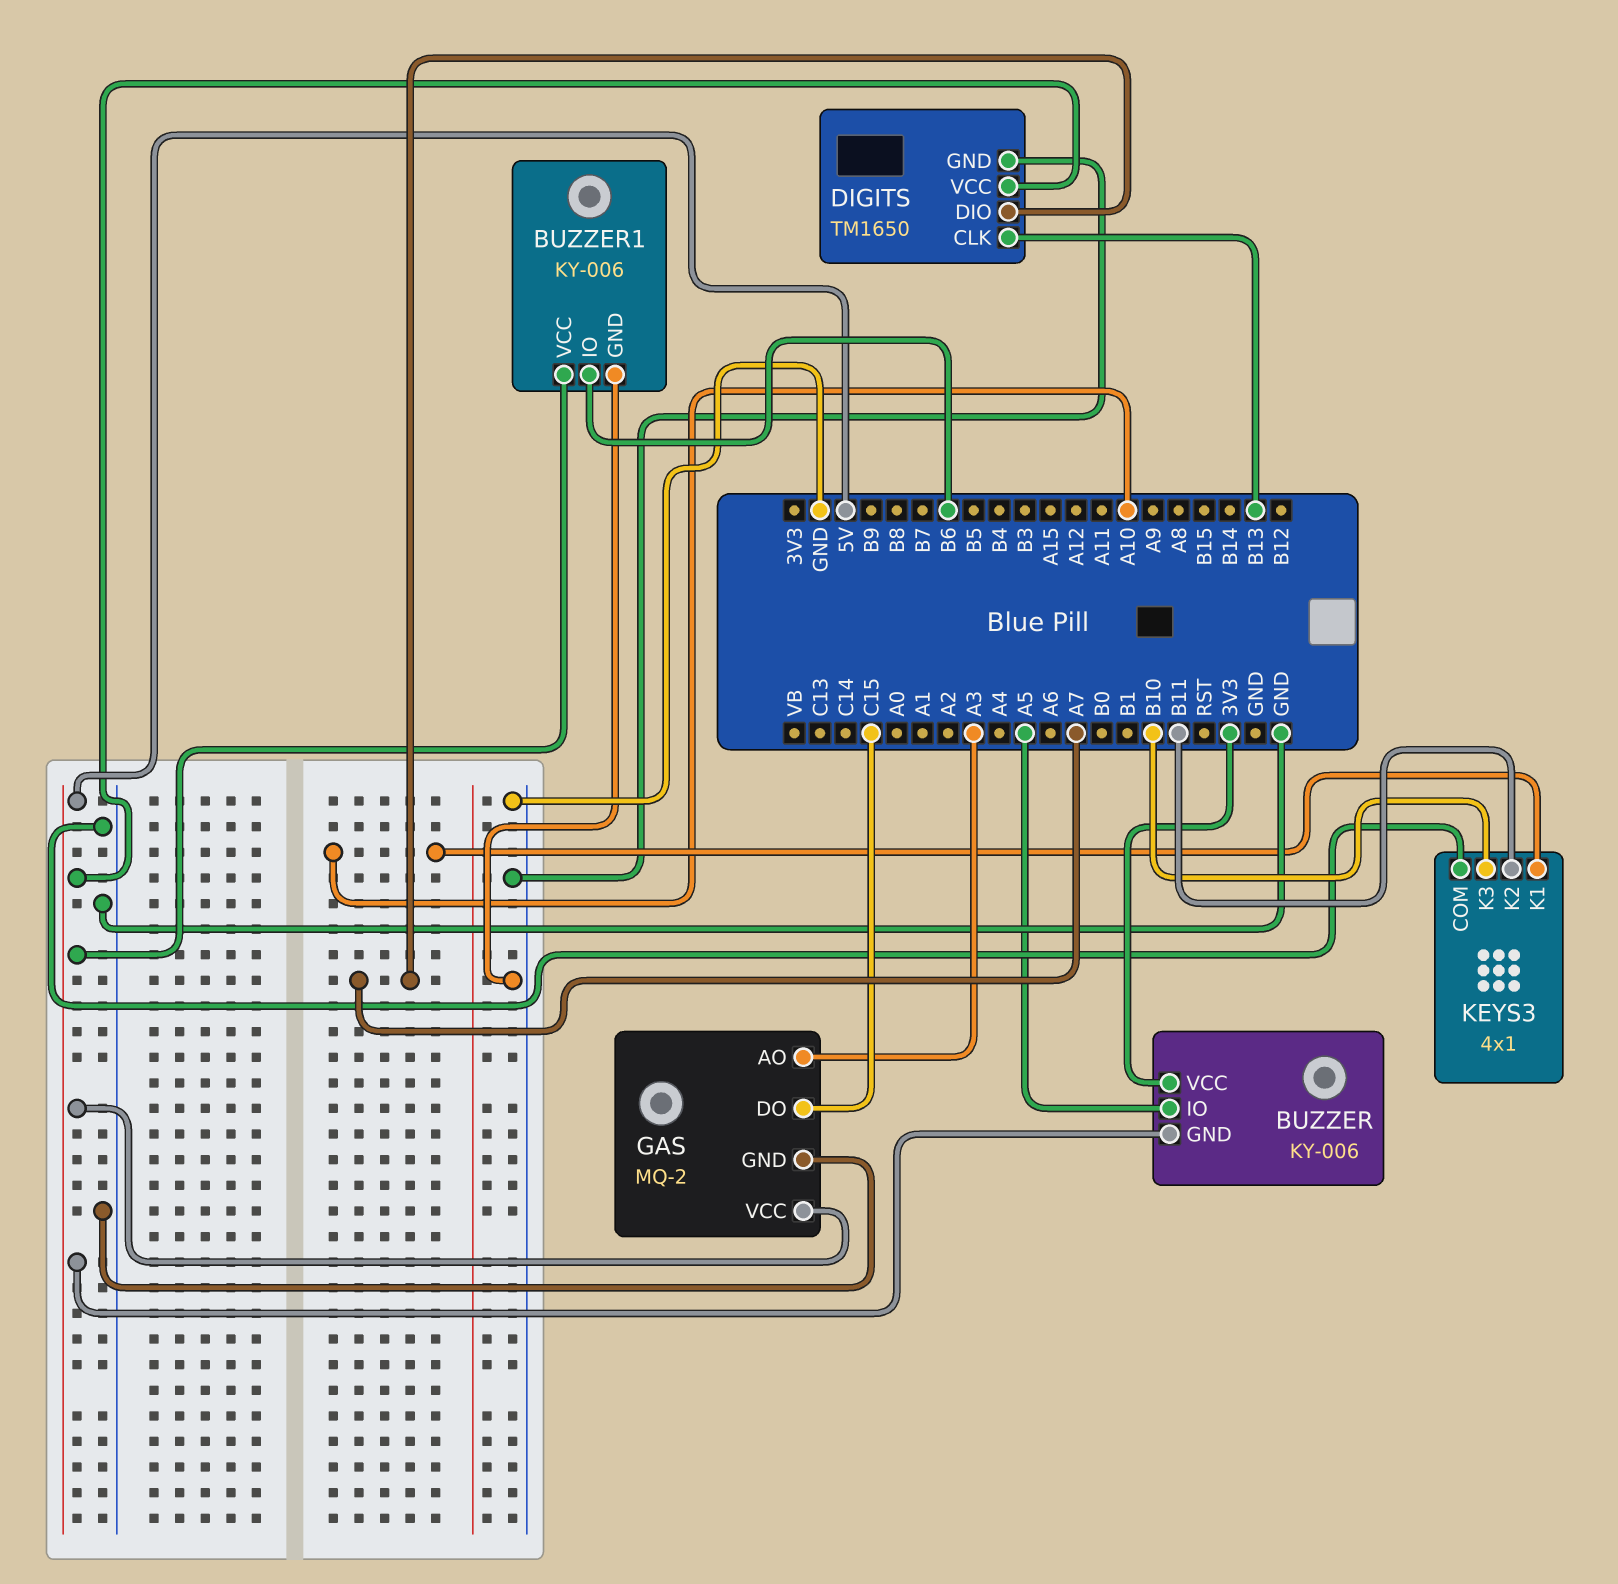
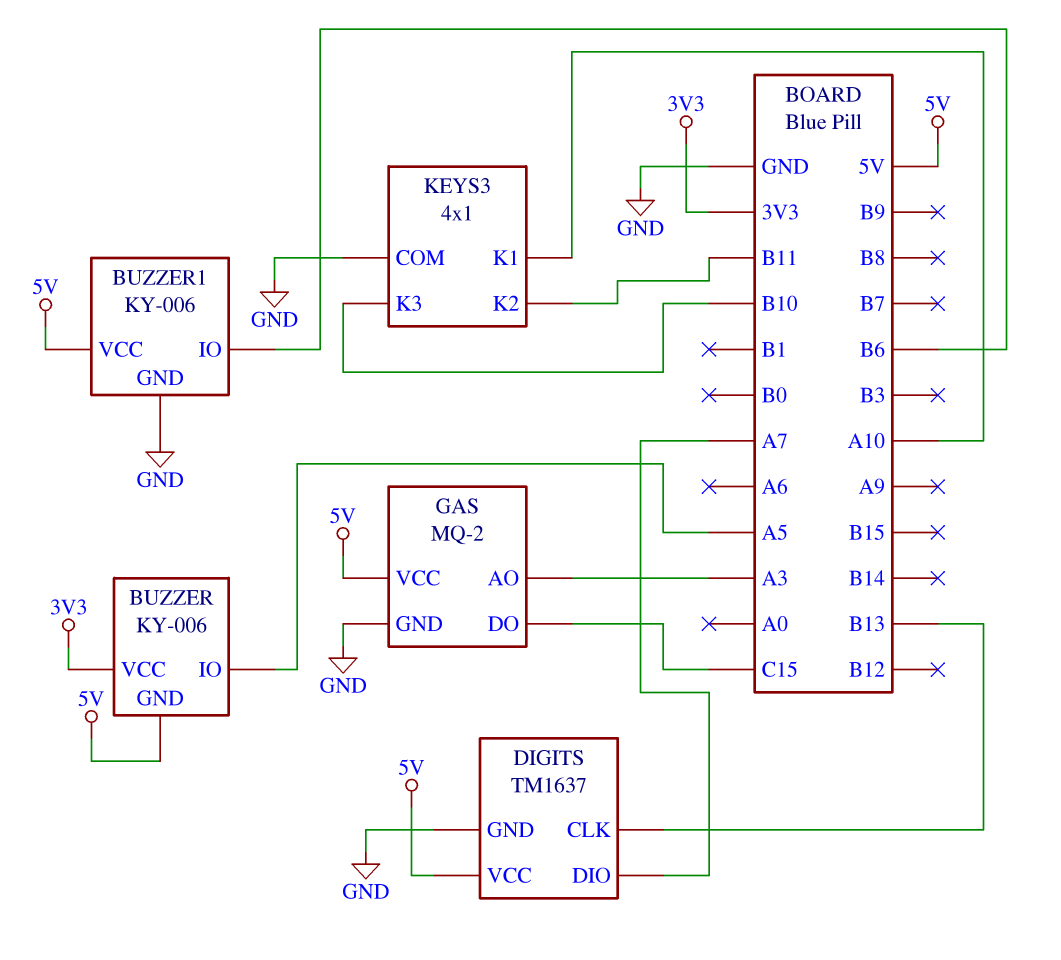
DIGITS: TM1650 -> TM1637

